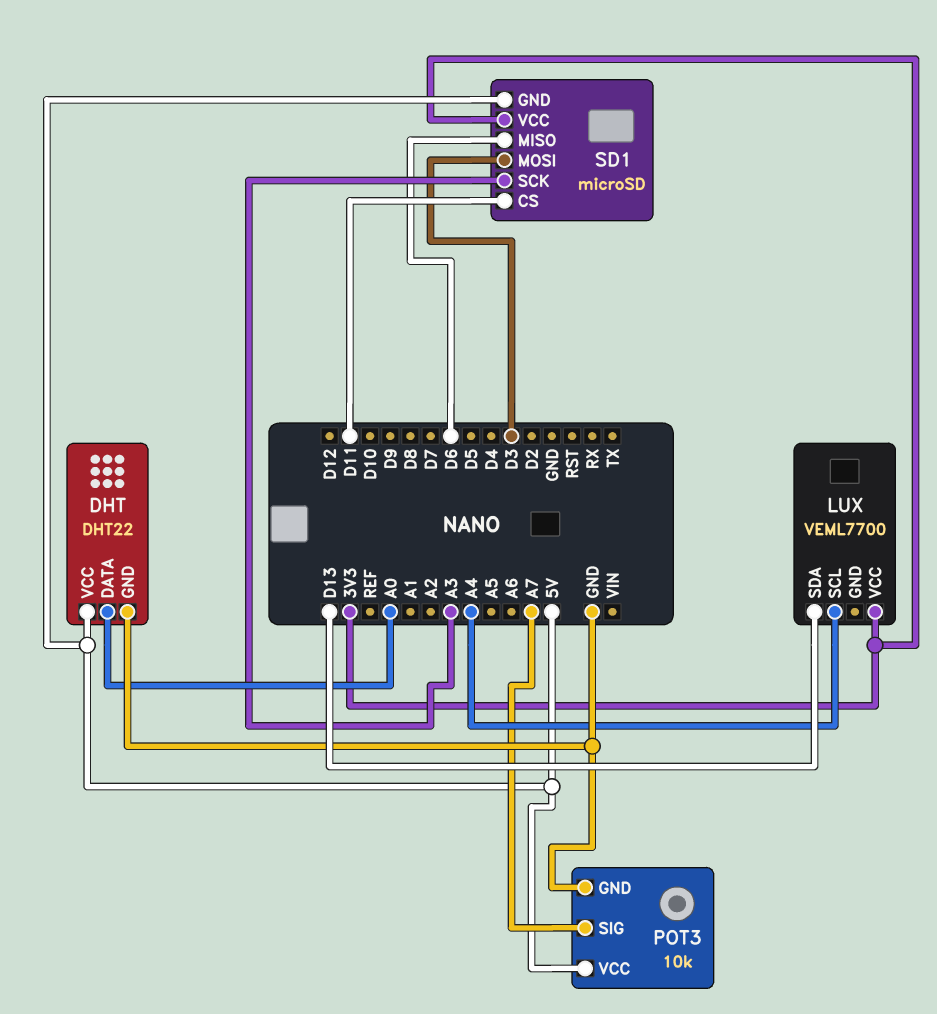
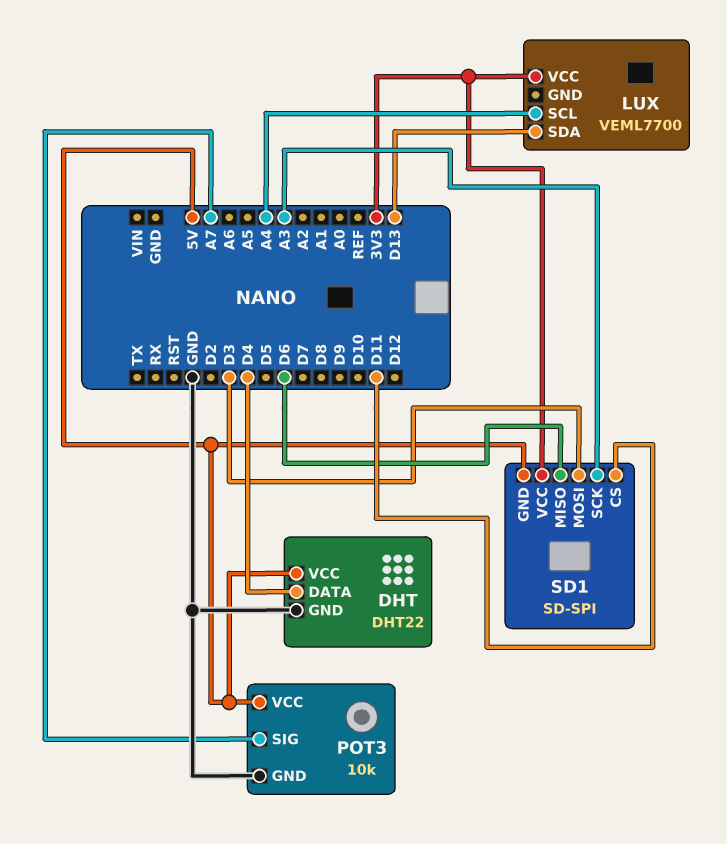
DHT pin DATA: A0 -> D4
SD1: microSD -> SD-SPI

